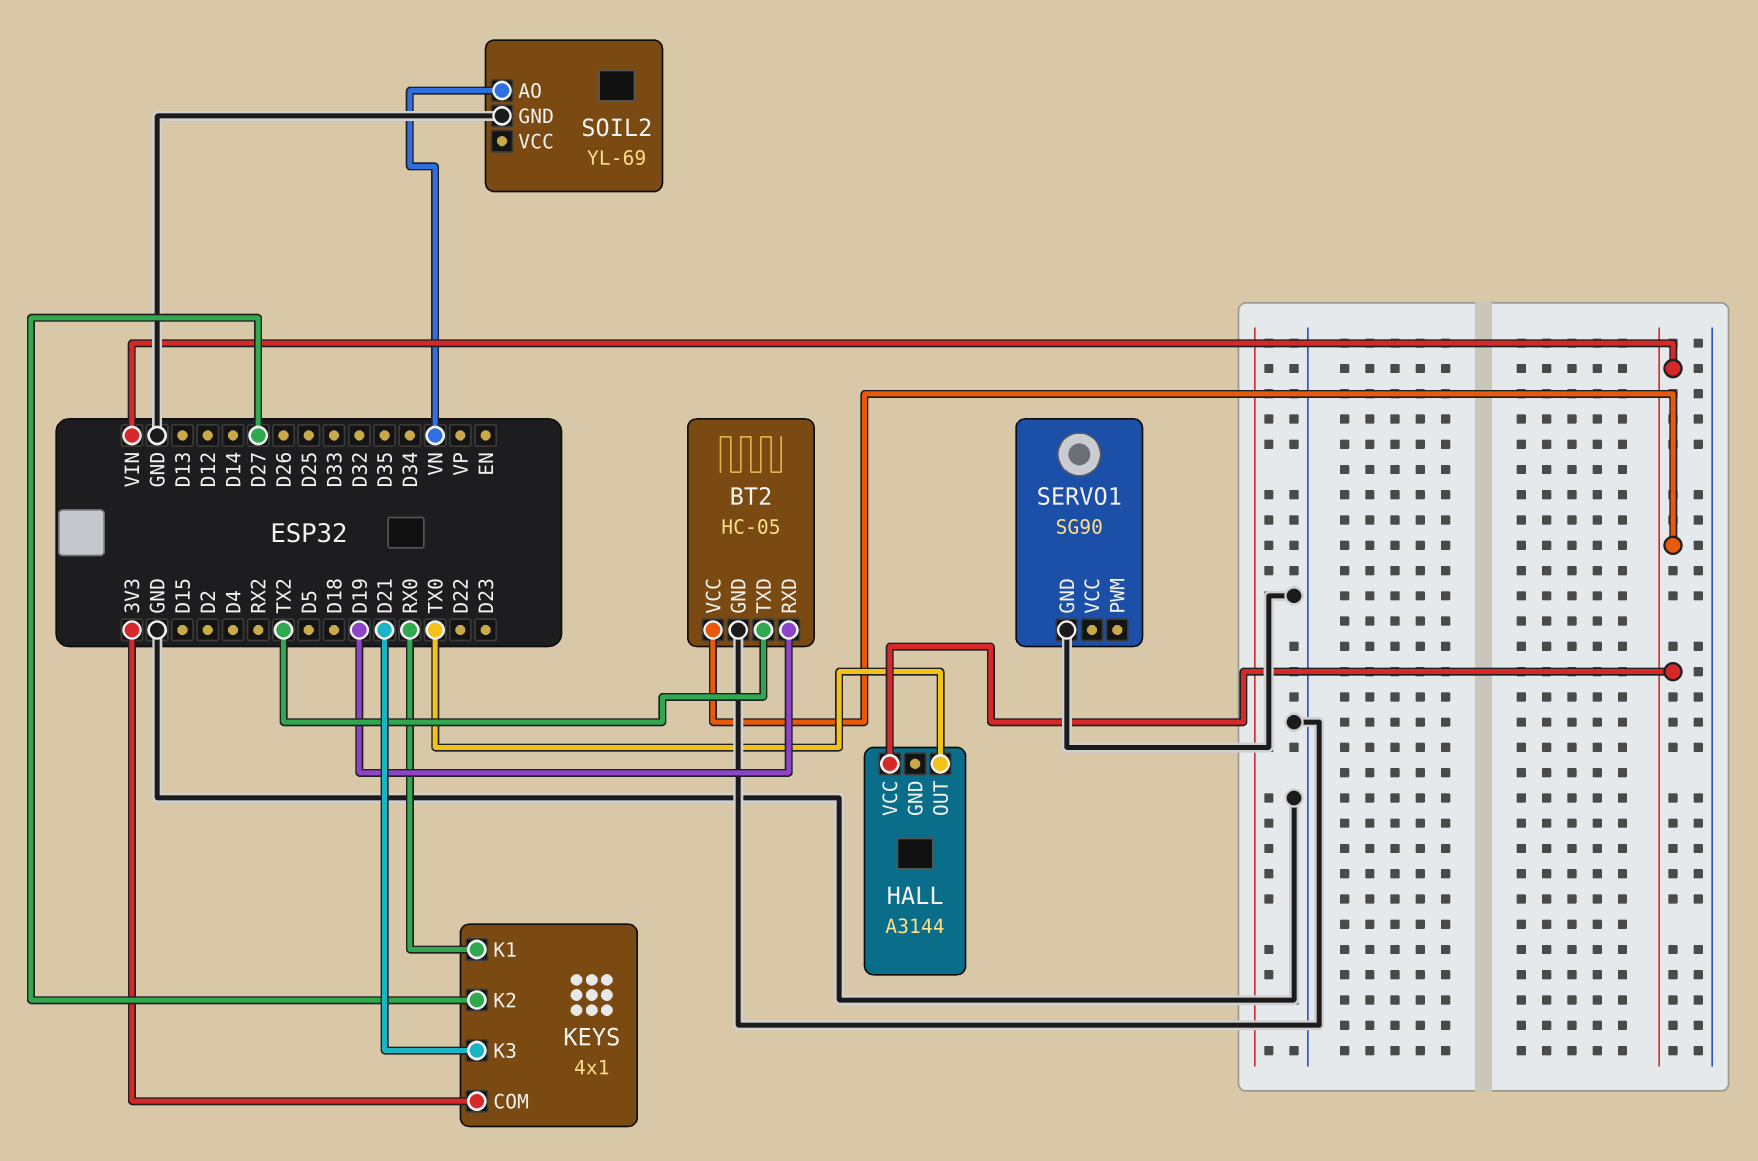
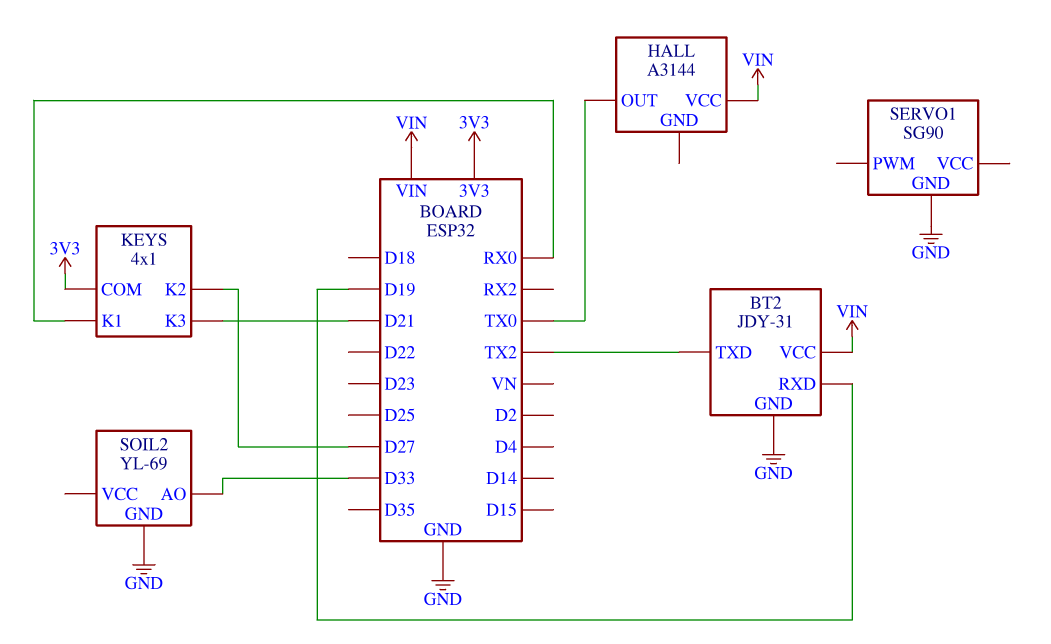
BT2: HC-05 -> JDY-31
SOIL2 pin AO: VN -> D33

